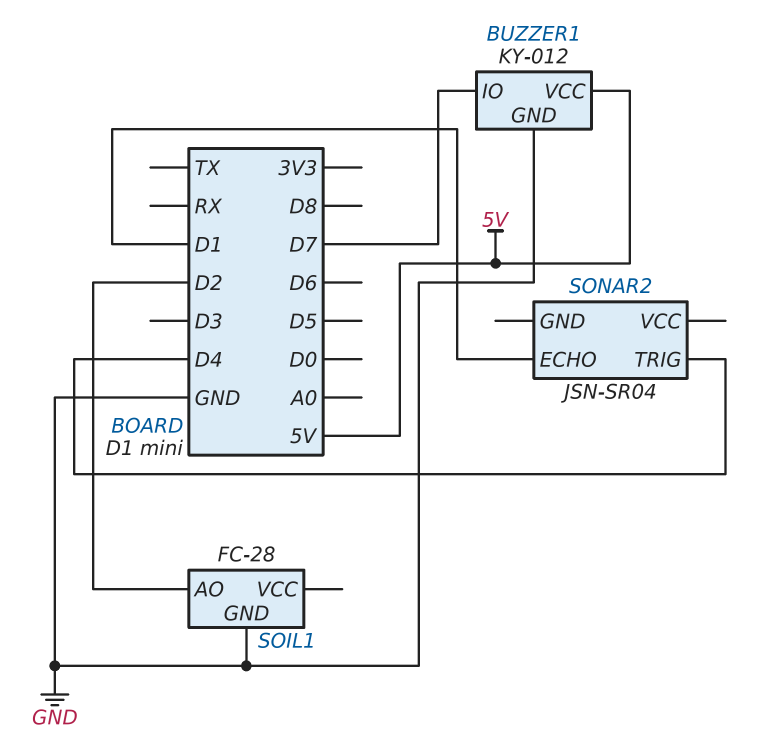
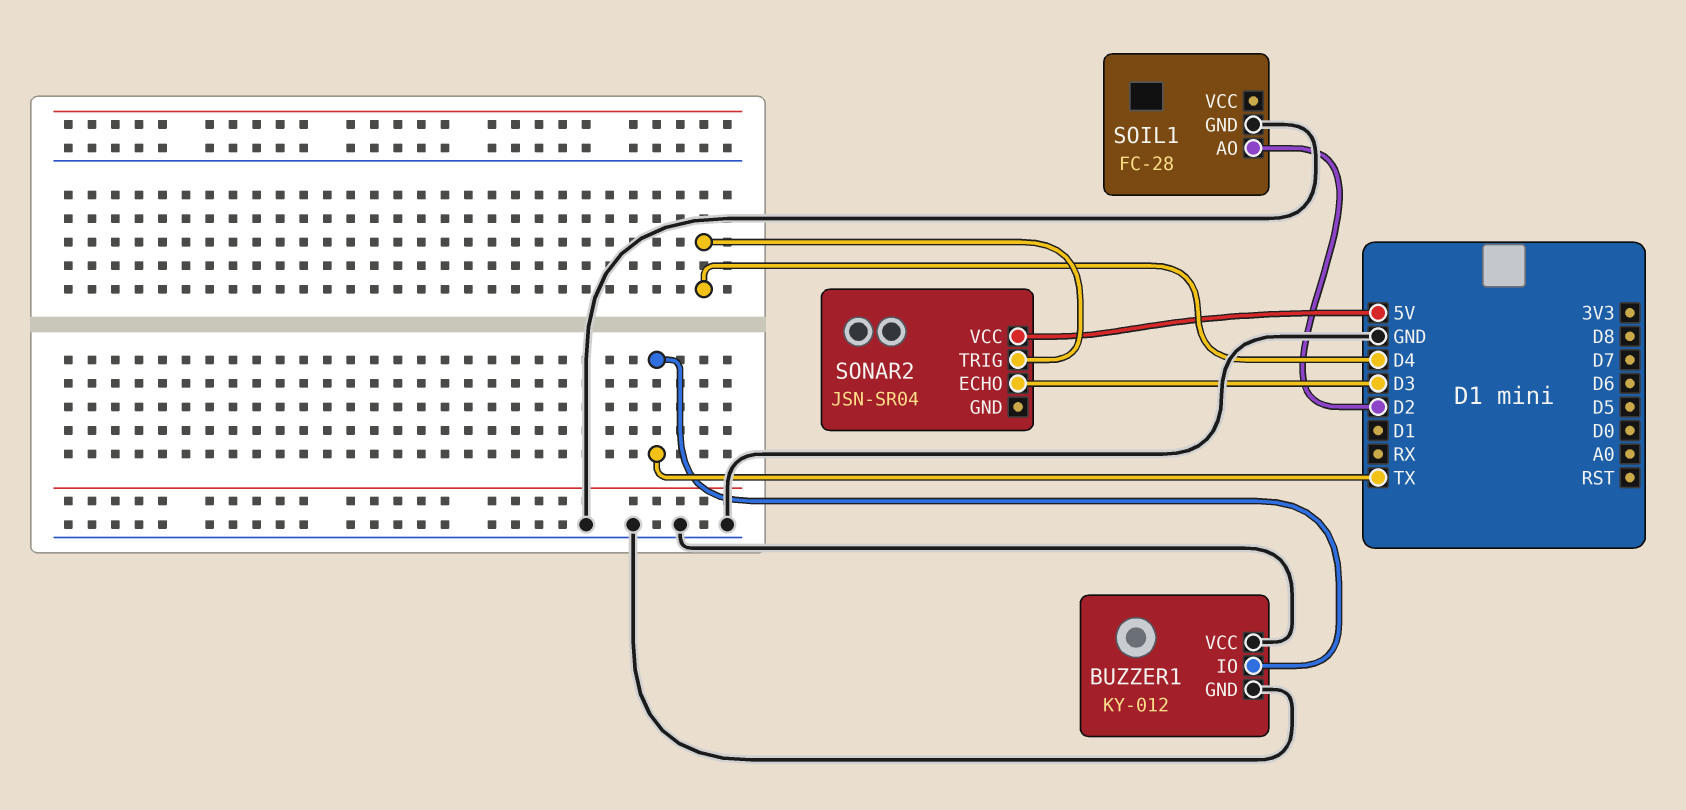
BUZZER1 pin IO: D7 -> TX
BUZZER1 pin VCC: 5V -> GND
SONAR2 pin ECHO: D1 -> D3
SONAR2 pin VCC: none -> 5V

